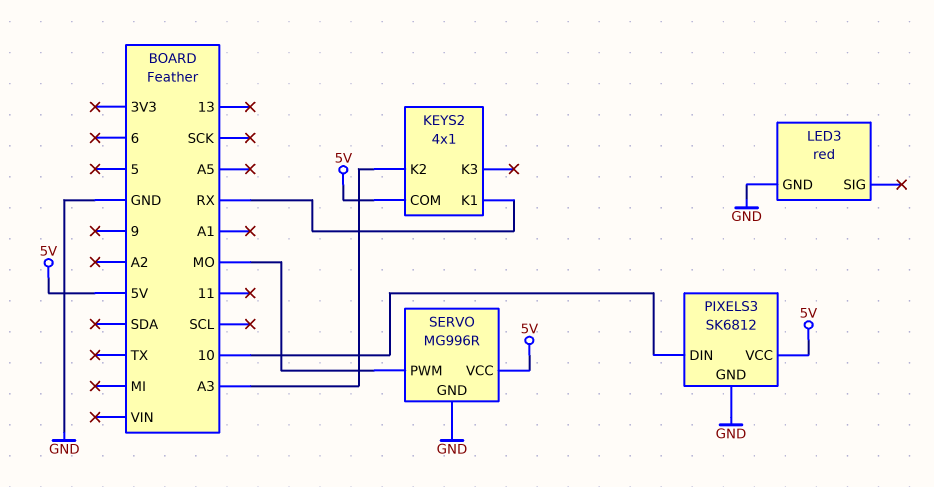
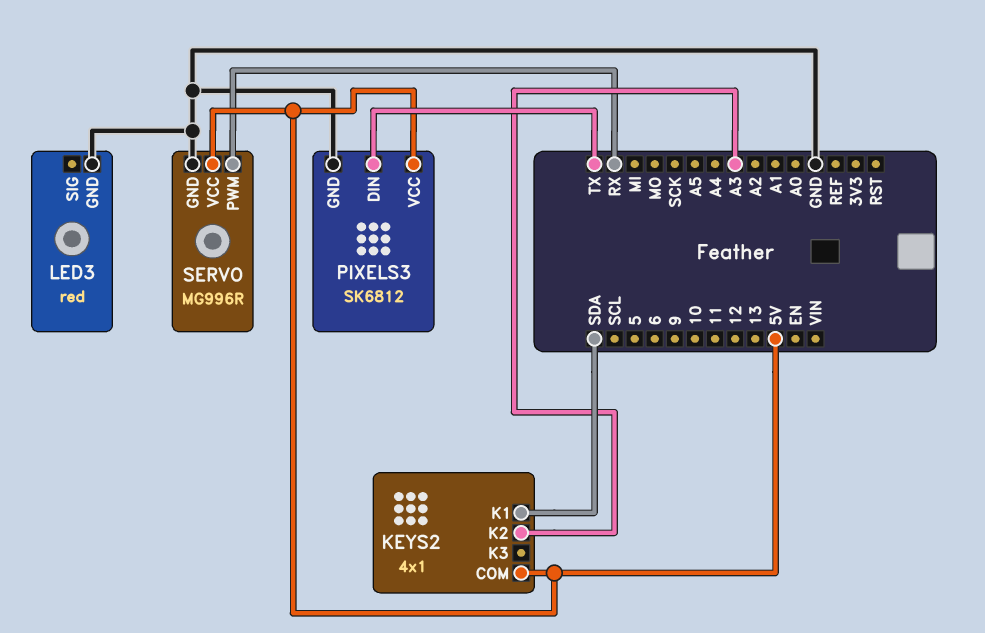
KEYS2 pin K1: RX -> SDA
PIXELS3 pin DIN: 10 -> TX
SERVO pin PWM: MO -> RX

